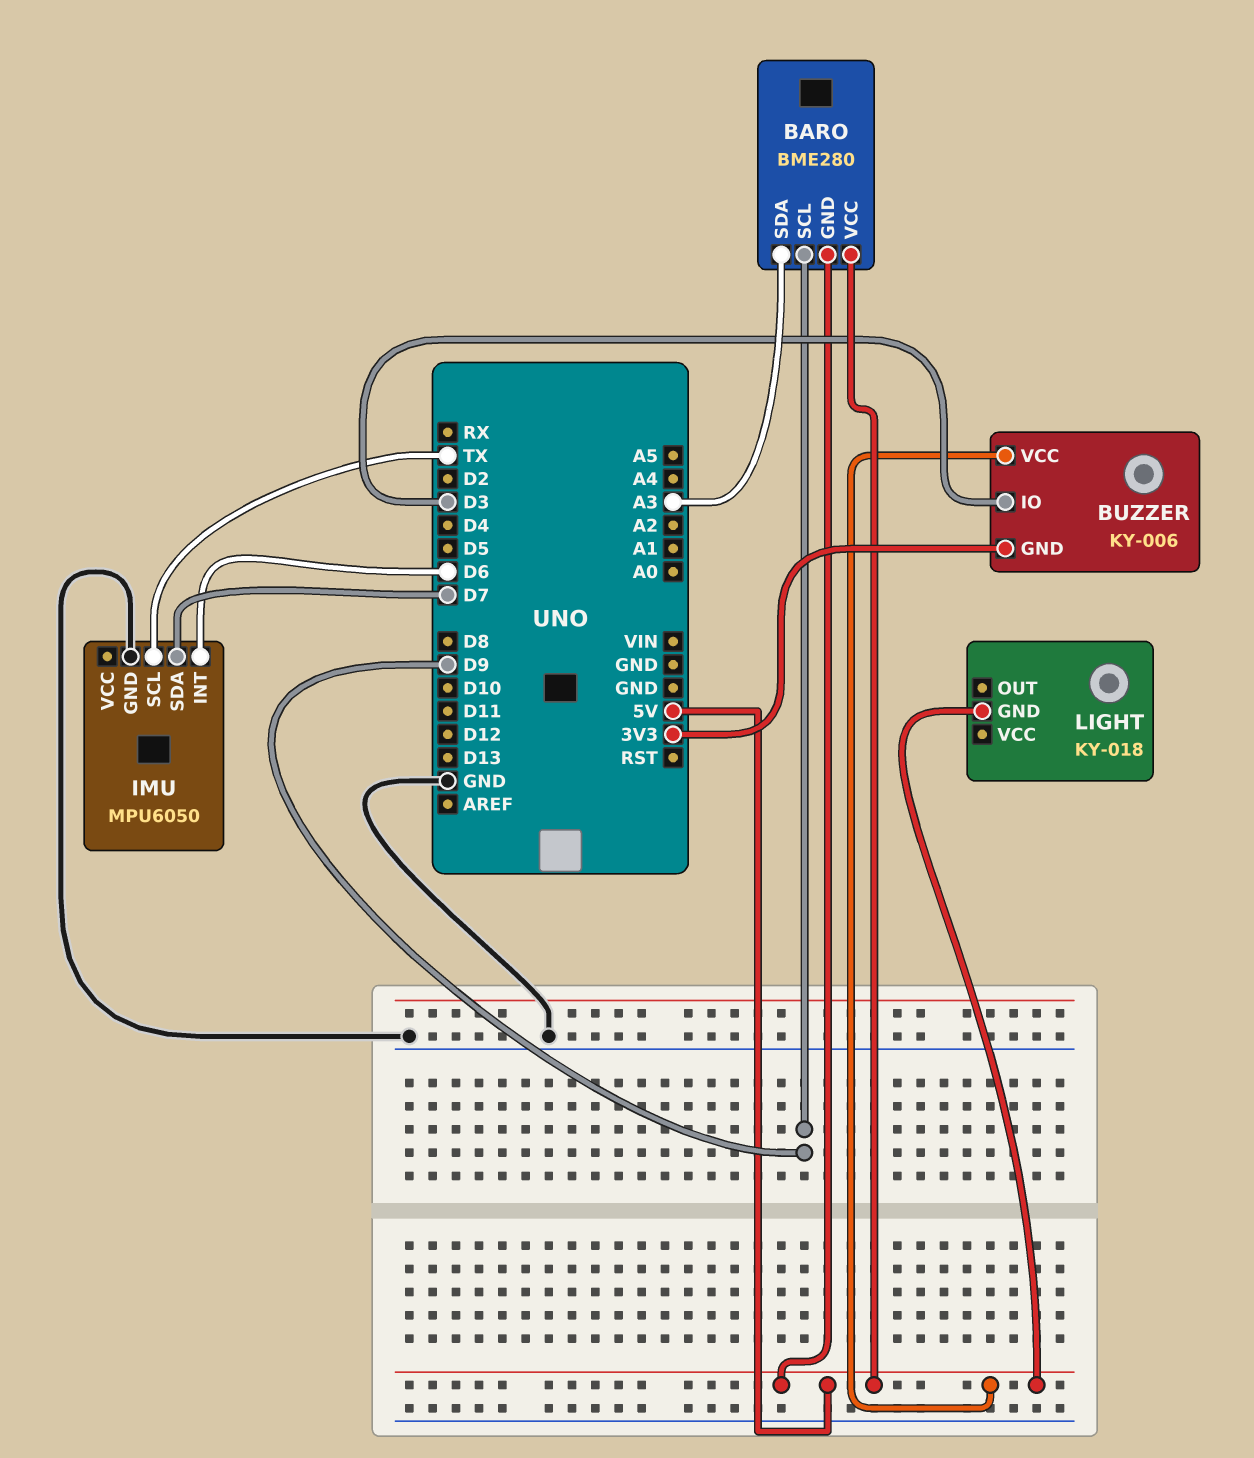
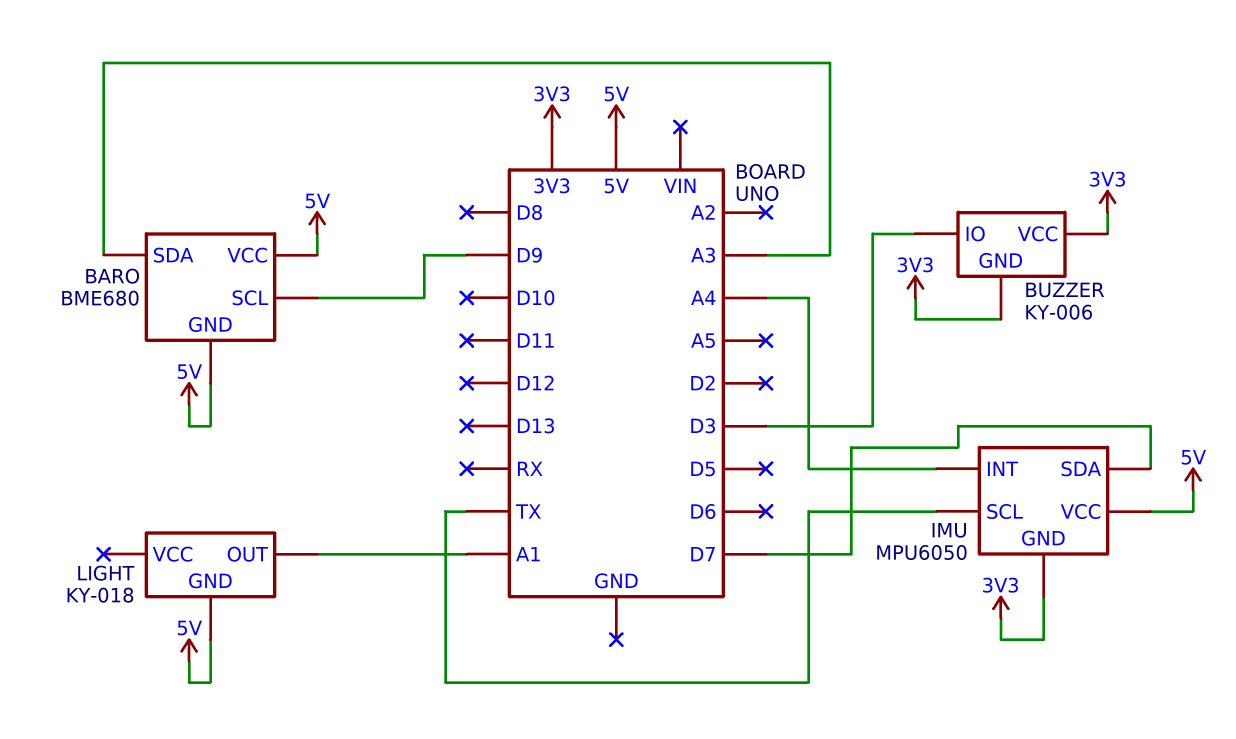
BARO: BME280 -> BME680
BUZZER pin VCC: 5V -> 3V3
IMU pin GND: GND -> 3V3
IMU pin INT: D6 -> A4
IMU pin VCC: none -> 5V
LIGHT pin OUT: none -> A1

